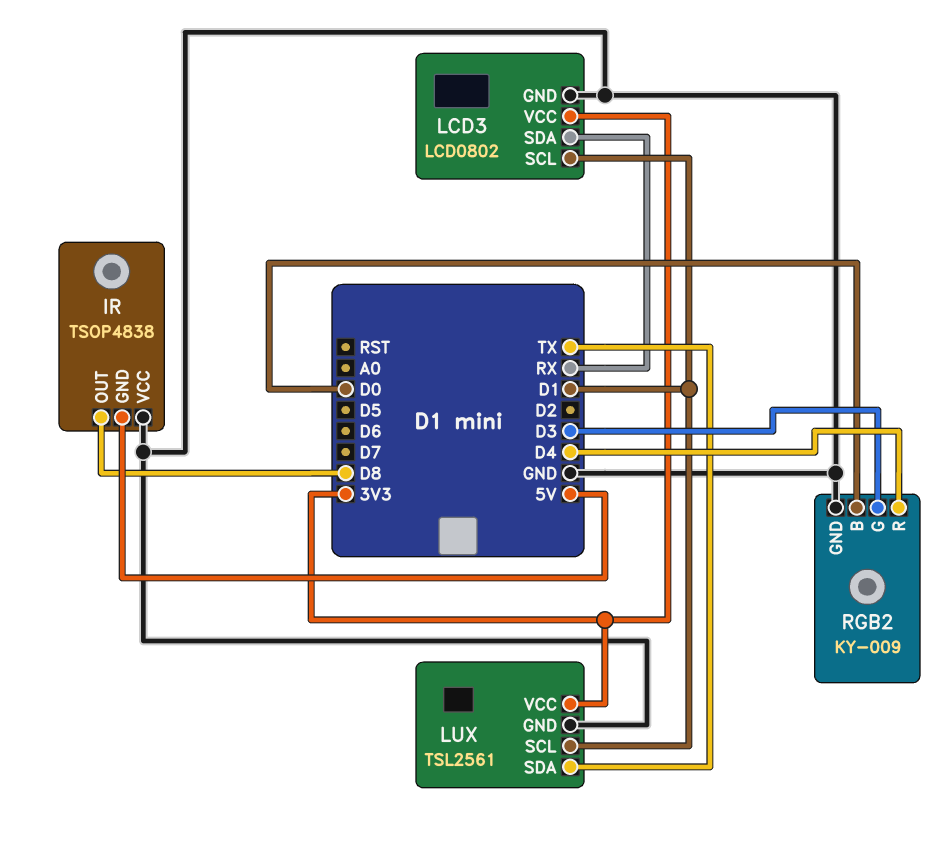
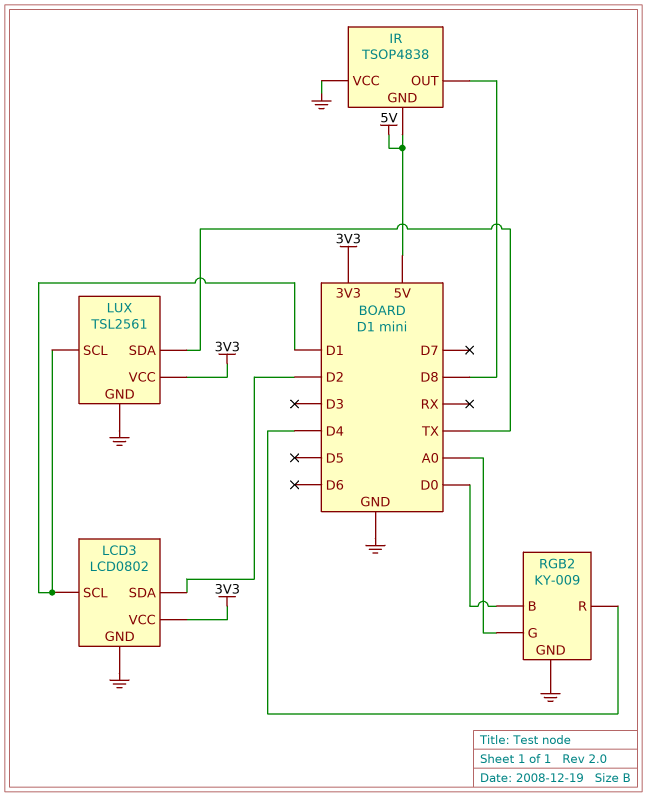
LCD3 pin SDA: RX -> D2
RGB2 pin G: D3 -> A0

